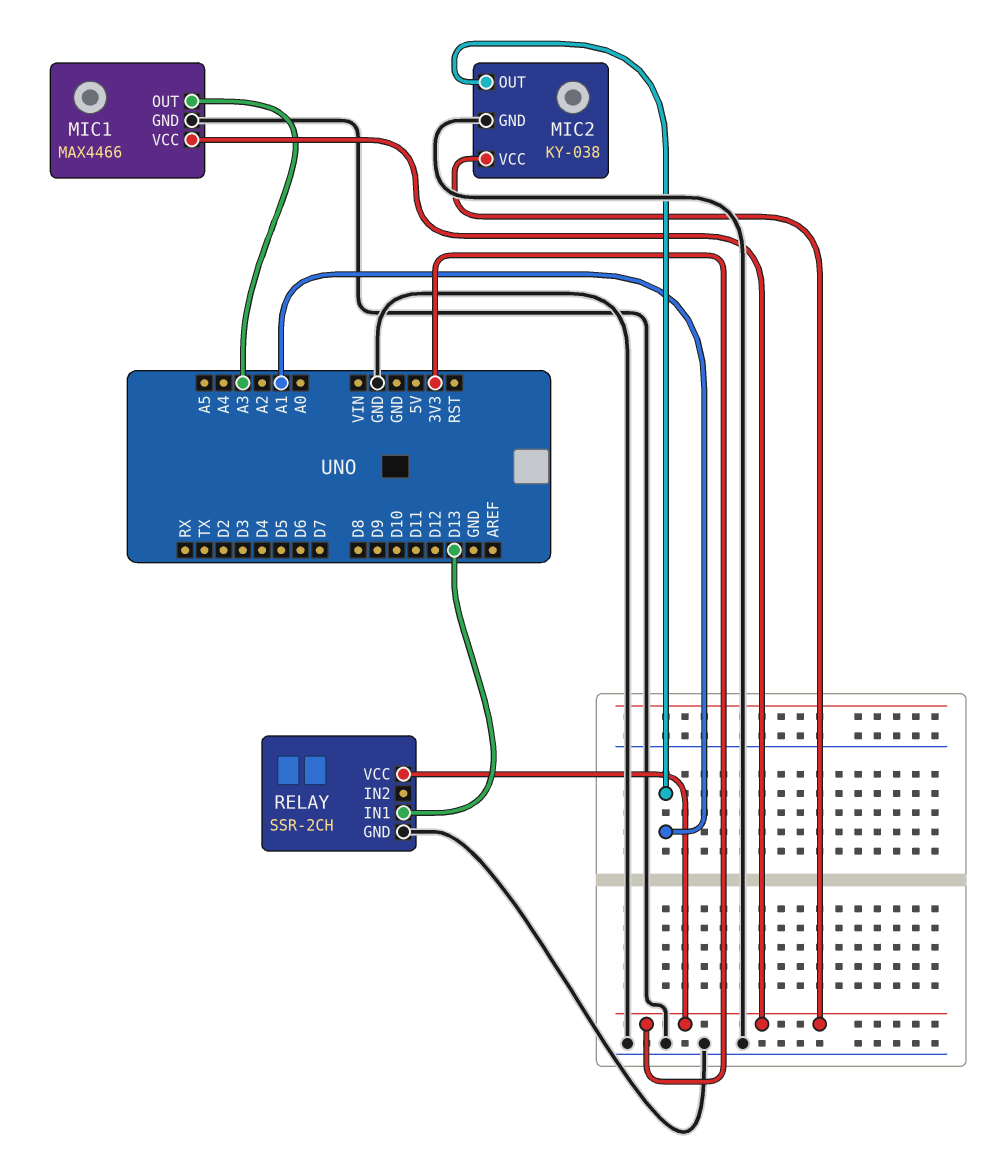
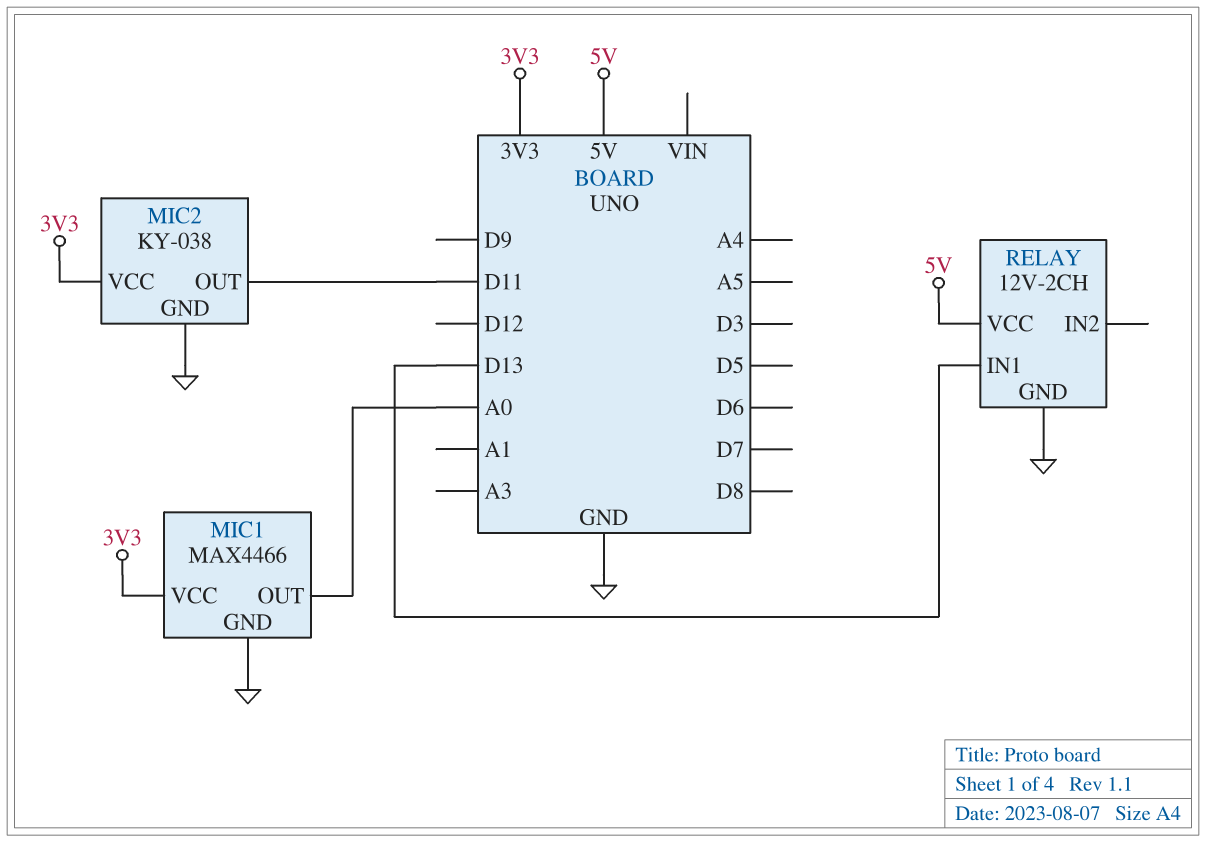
MIC1 pin OUT: A3 -> A0
MIC2 pin OUT: A1 -> D11
RELAY: SSR-2CH -> 12V-2CH
RELAY pin VCC: 3V3 -> 5V

